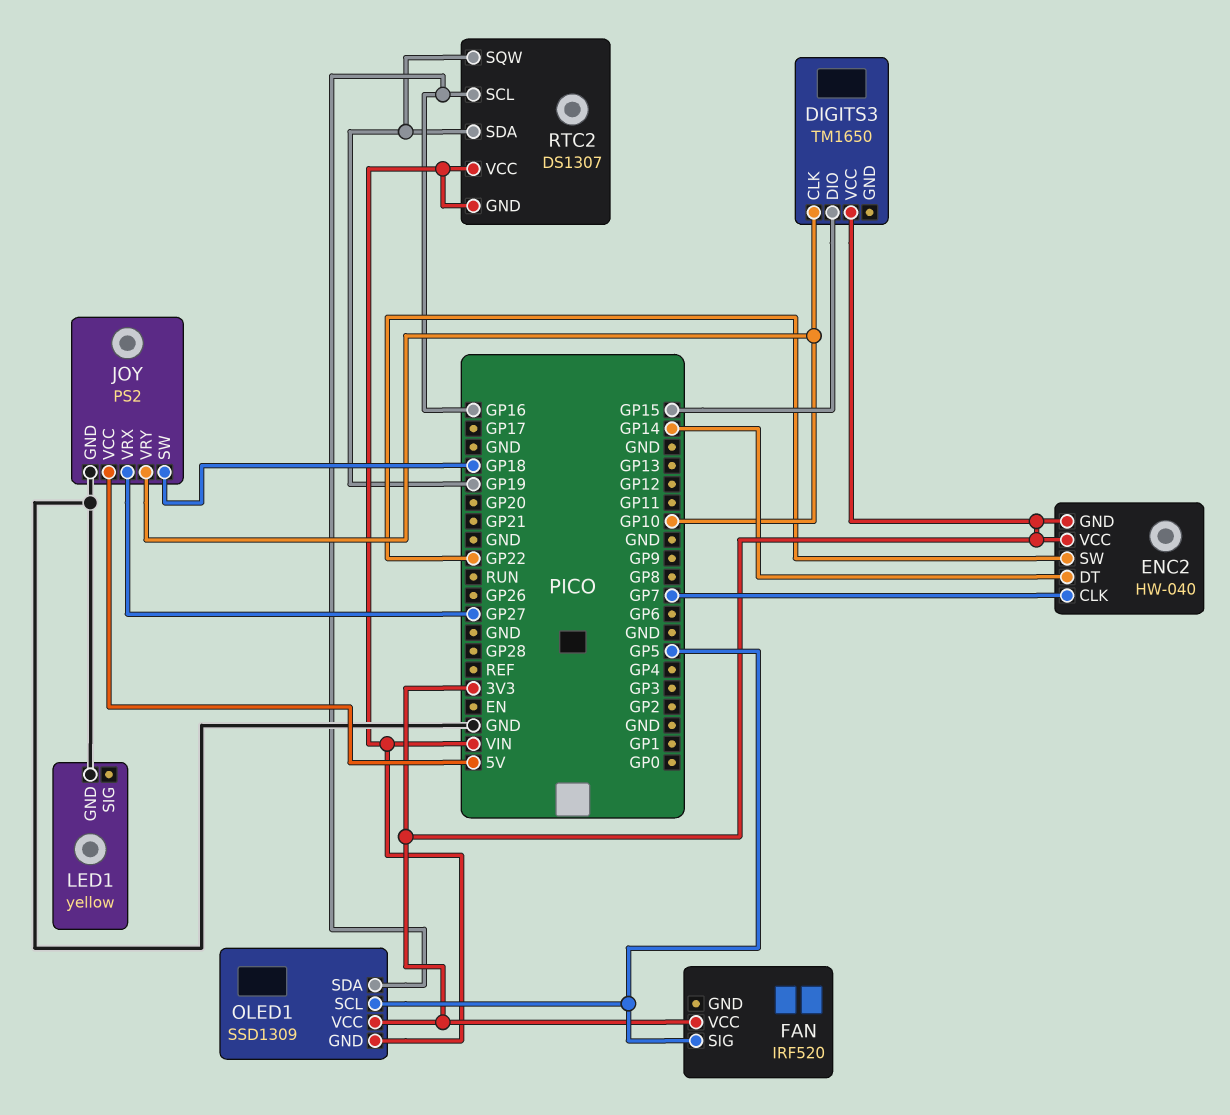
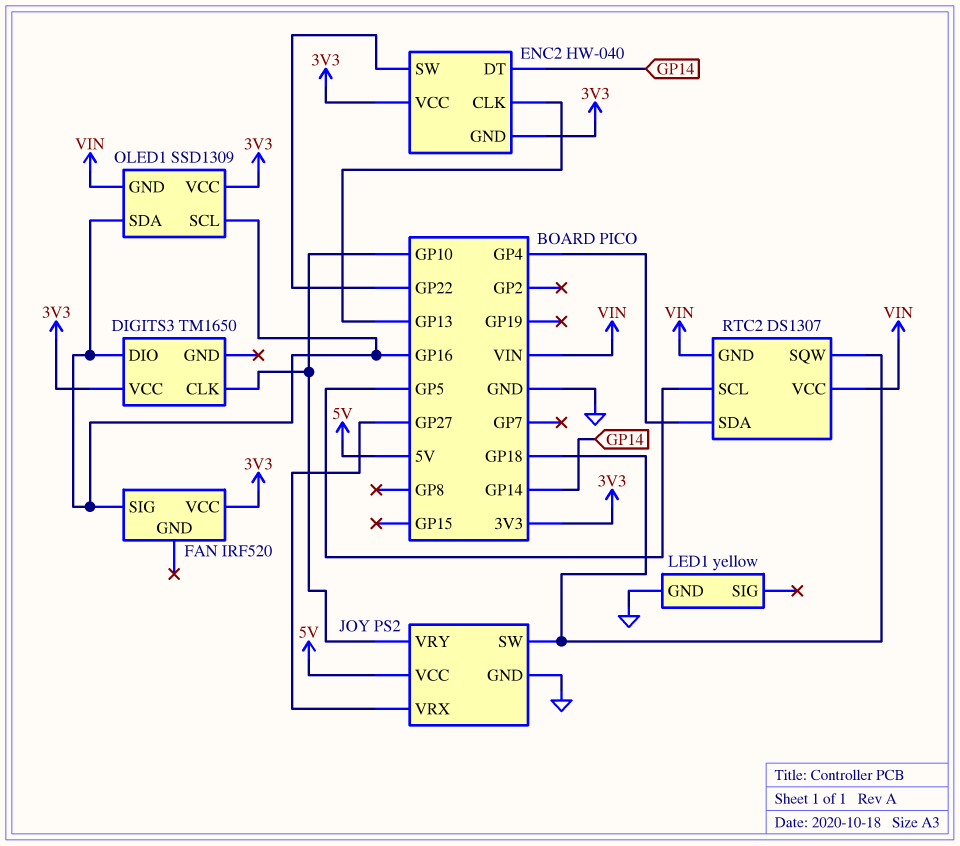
DIGITS3 pin DIO: GP15 -> GP16
ENC2 pin CLK: GP7 -> GP13
FAN pin SIG: GP5 -> GP16
OLED1 pin SCL: GP5 -> GP16
RTC2 pin SCL: GP16 -> GP5
RTC2 pin SDA: GP19 -> GP4
RTC2 pin SQW: GP19 -> GP18

